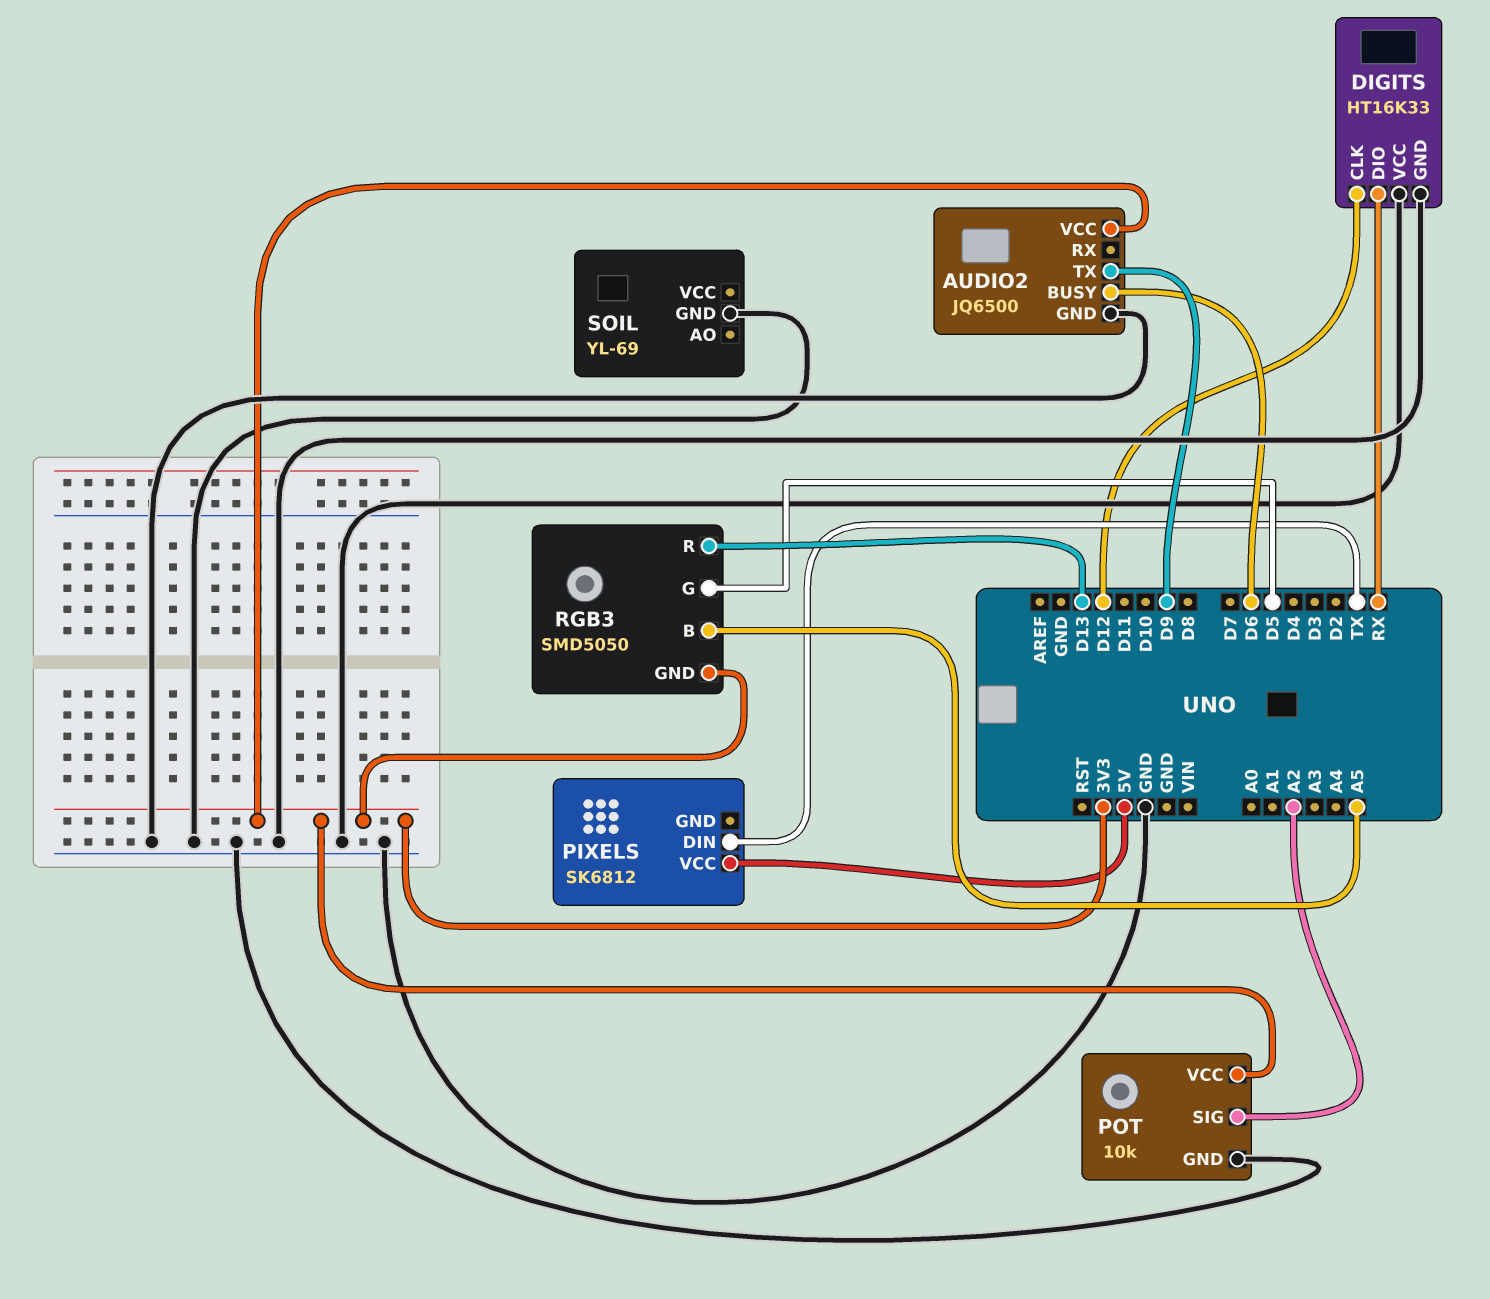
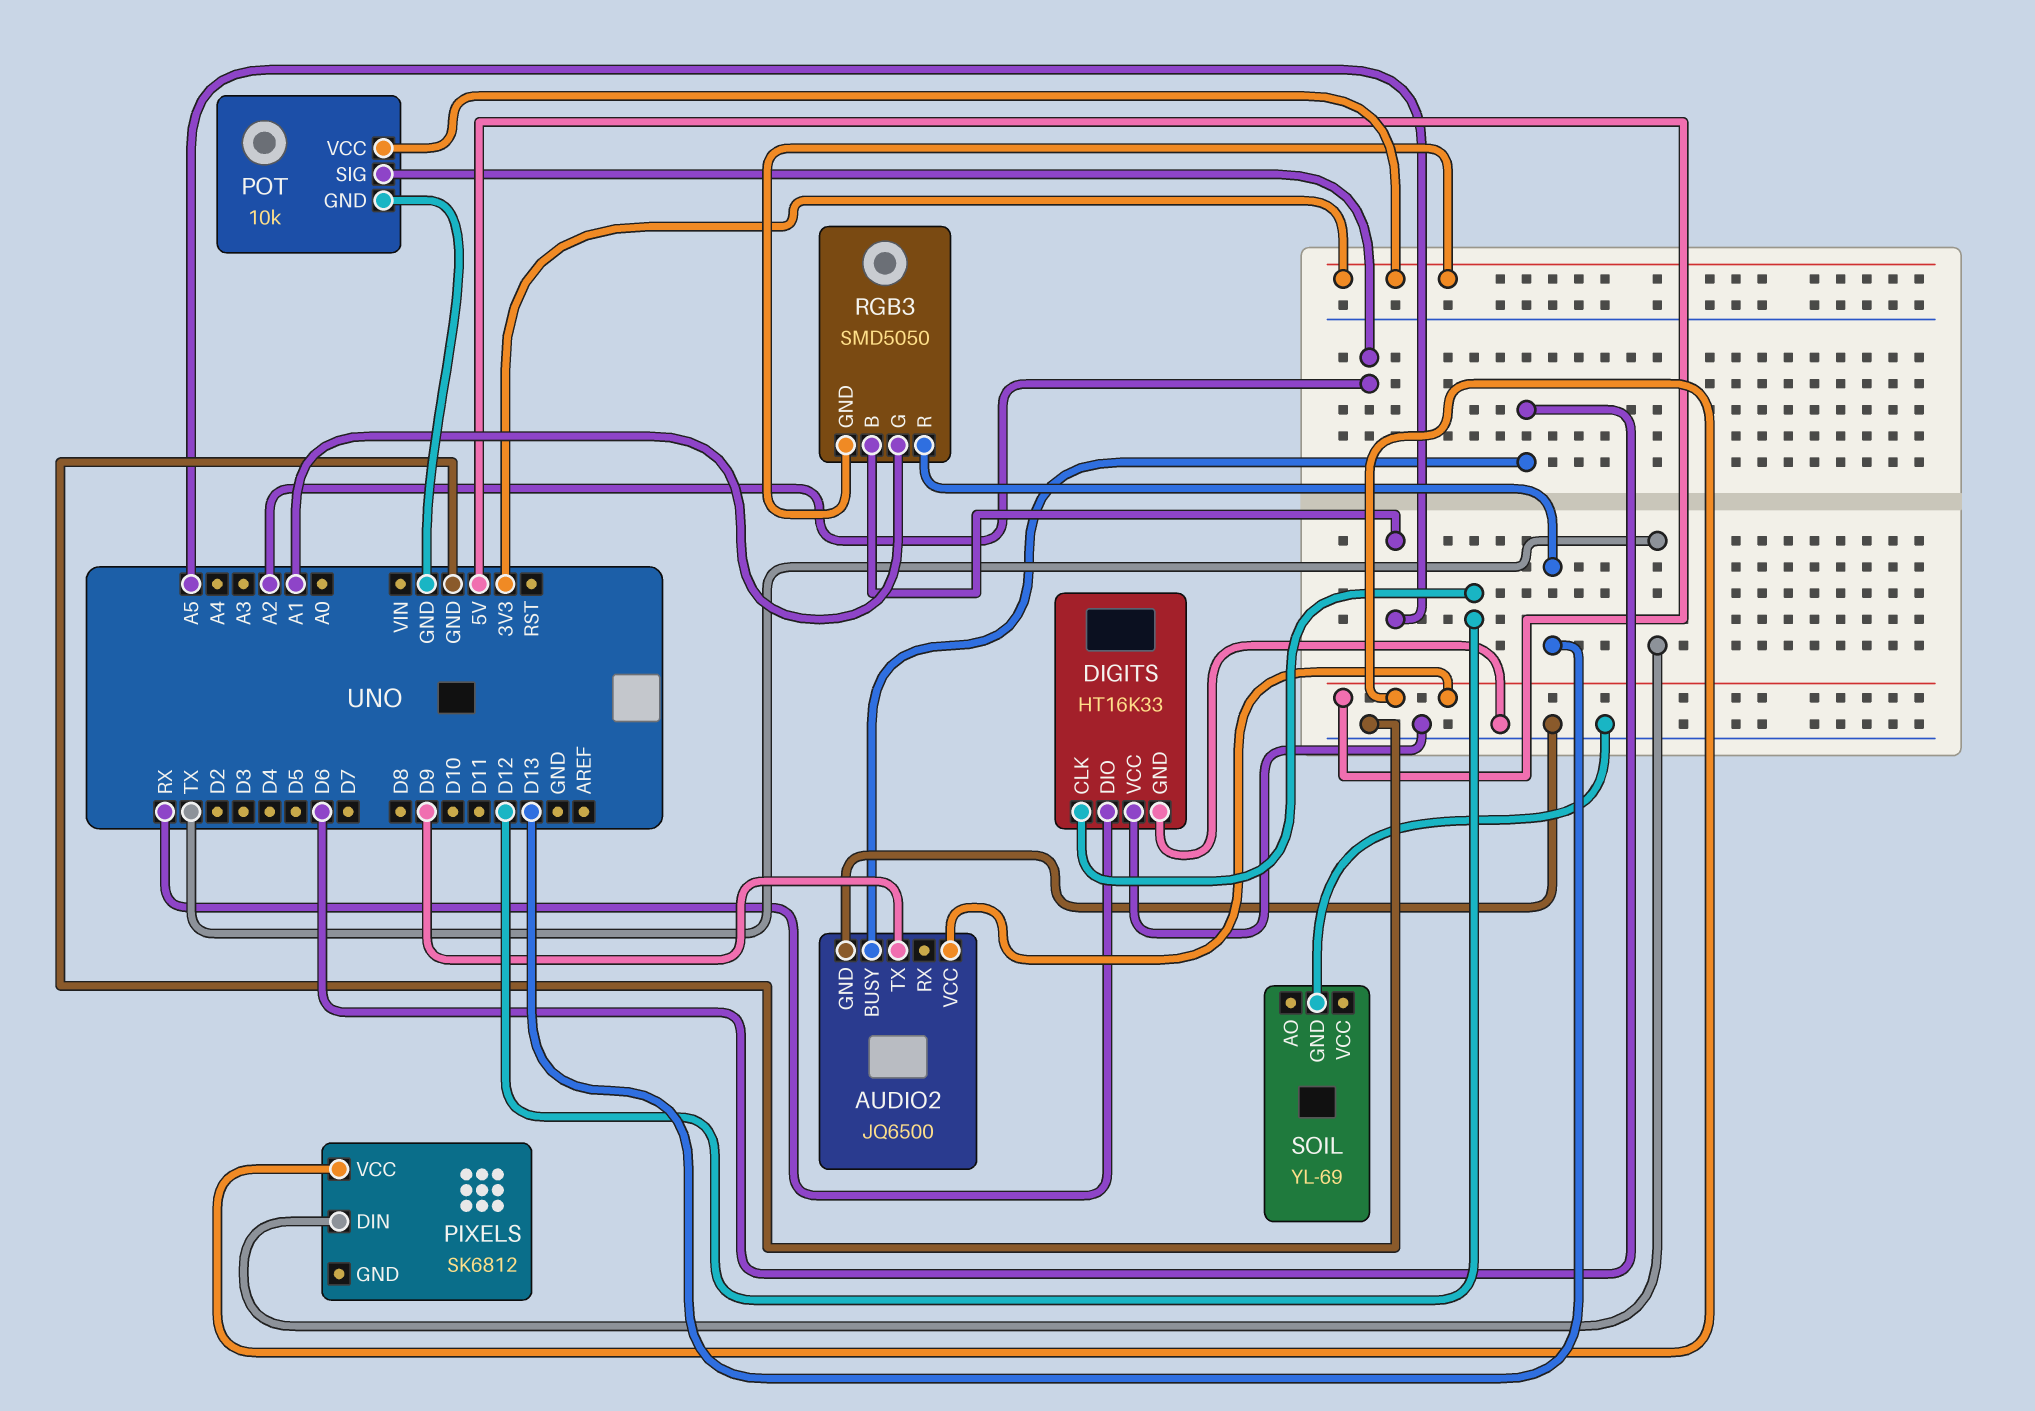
AUDIO2 pin VCC: 3V3 -> 5V
RGB3 pin G: D5 -> A1

